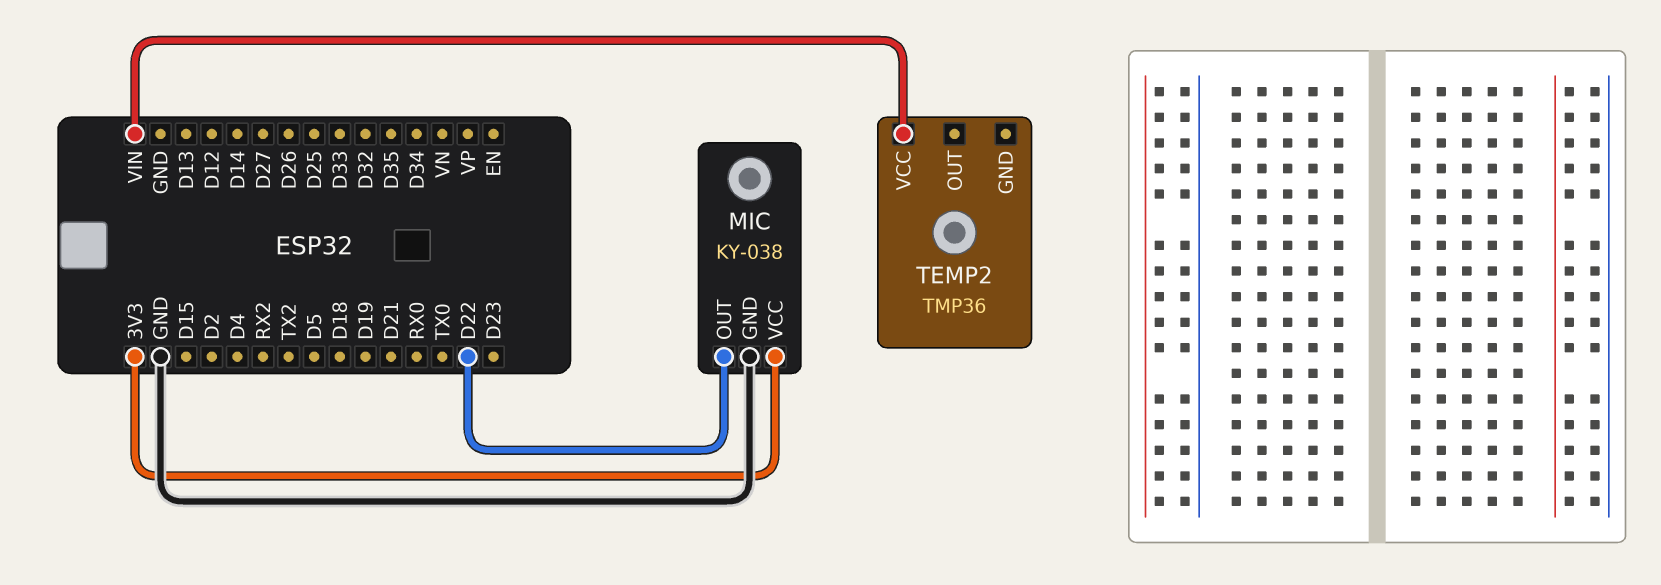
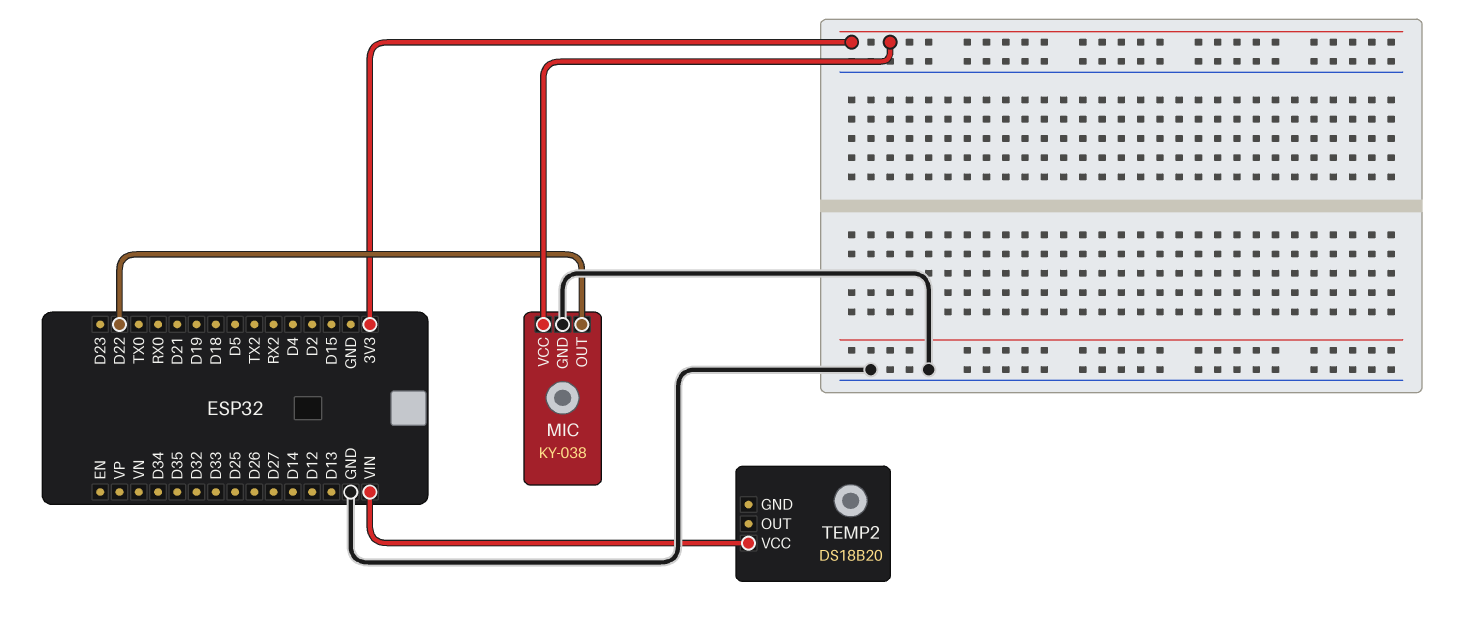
TEMP2: TMP36 -> DS18B20

